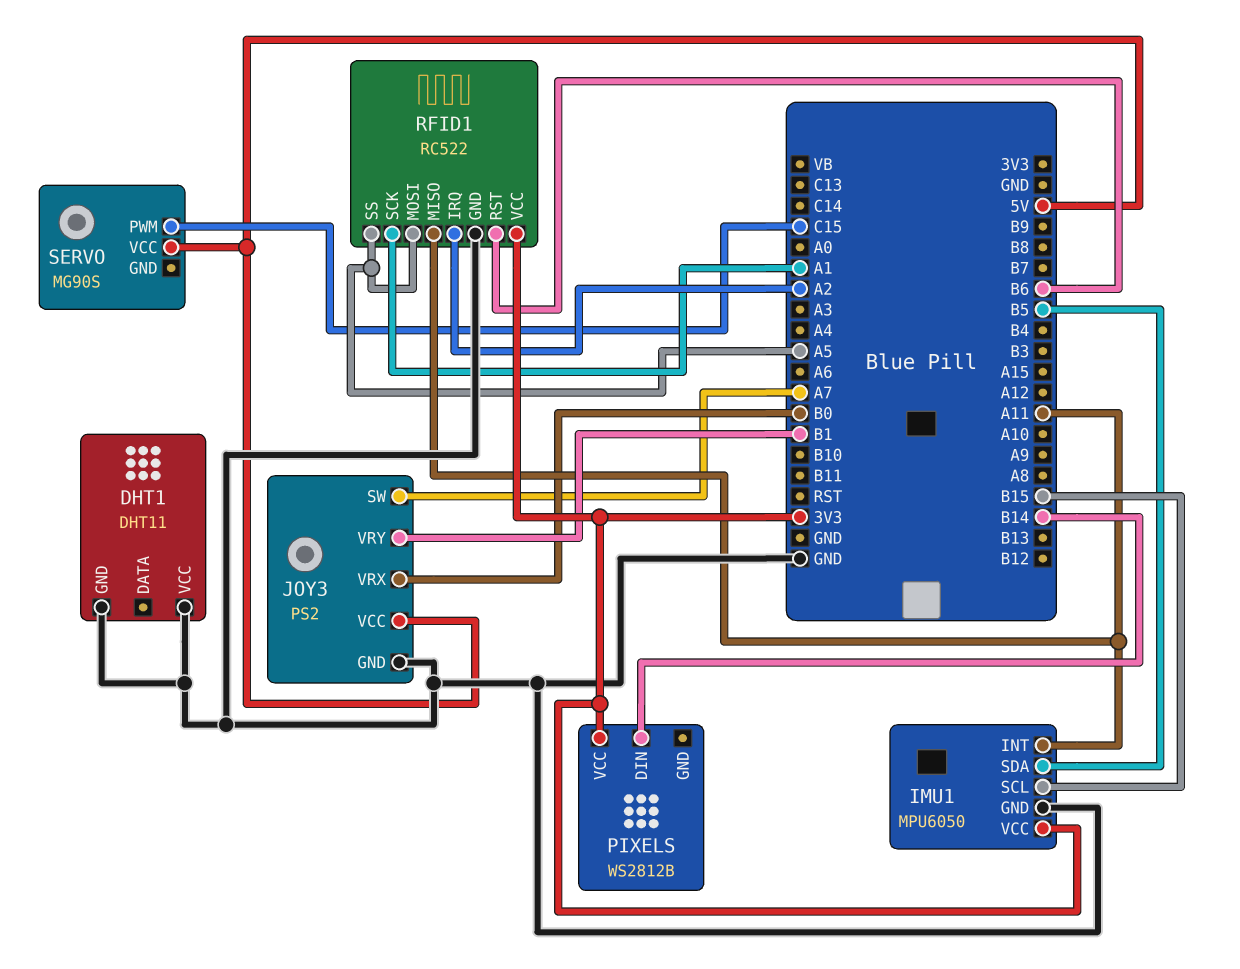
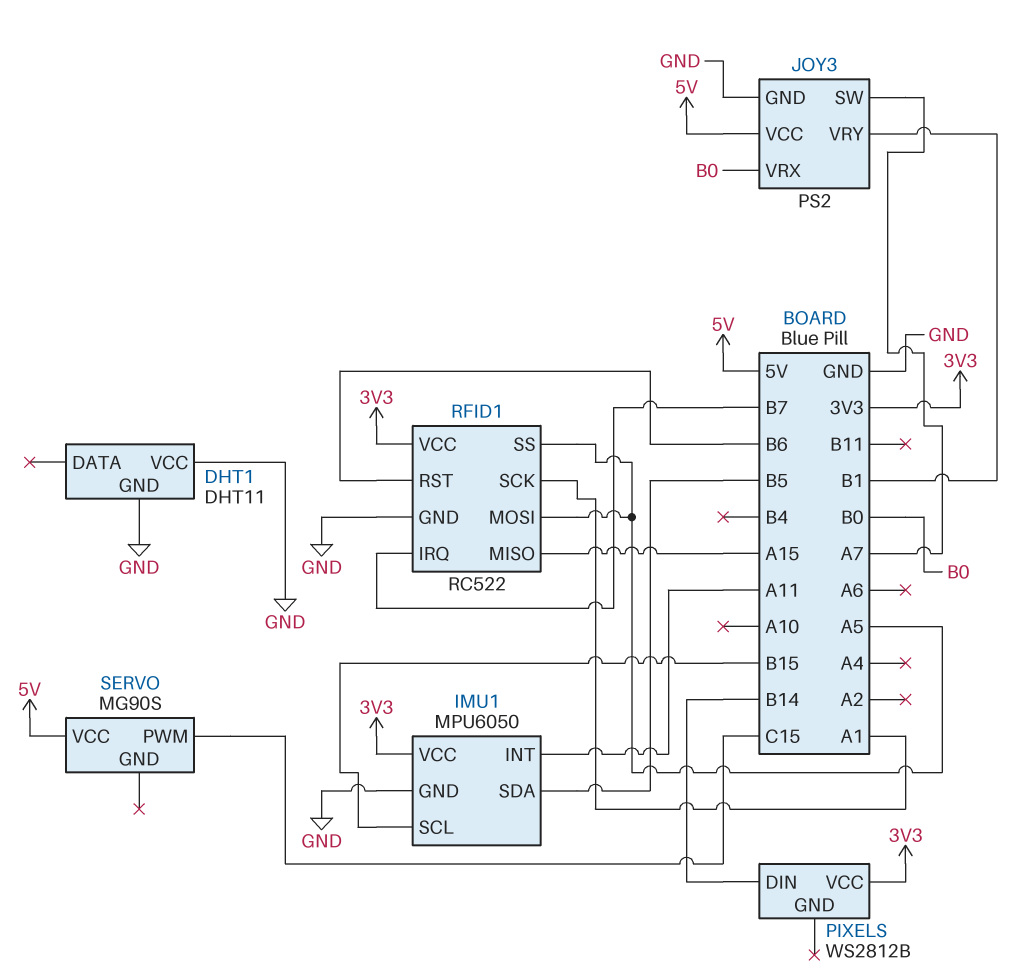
RFID1 pin IRQ: A2 -> B7
RFID1 pin MISO: A11 -> A15

